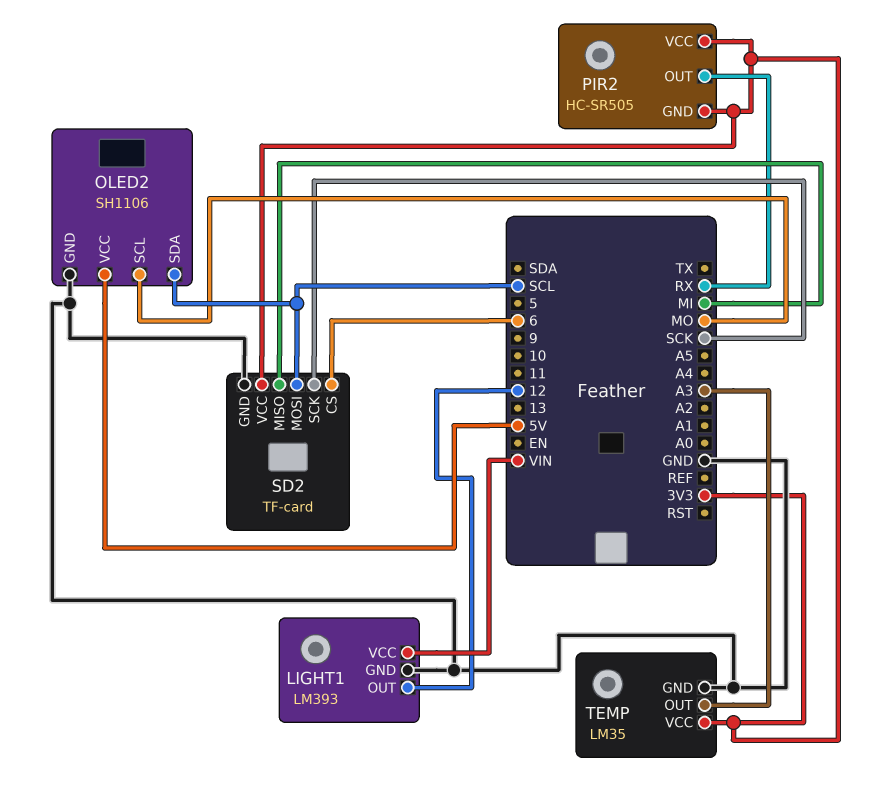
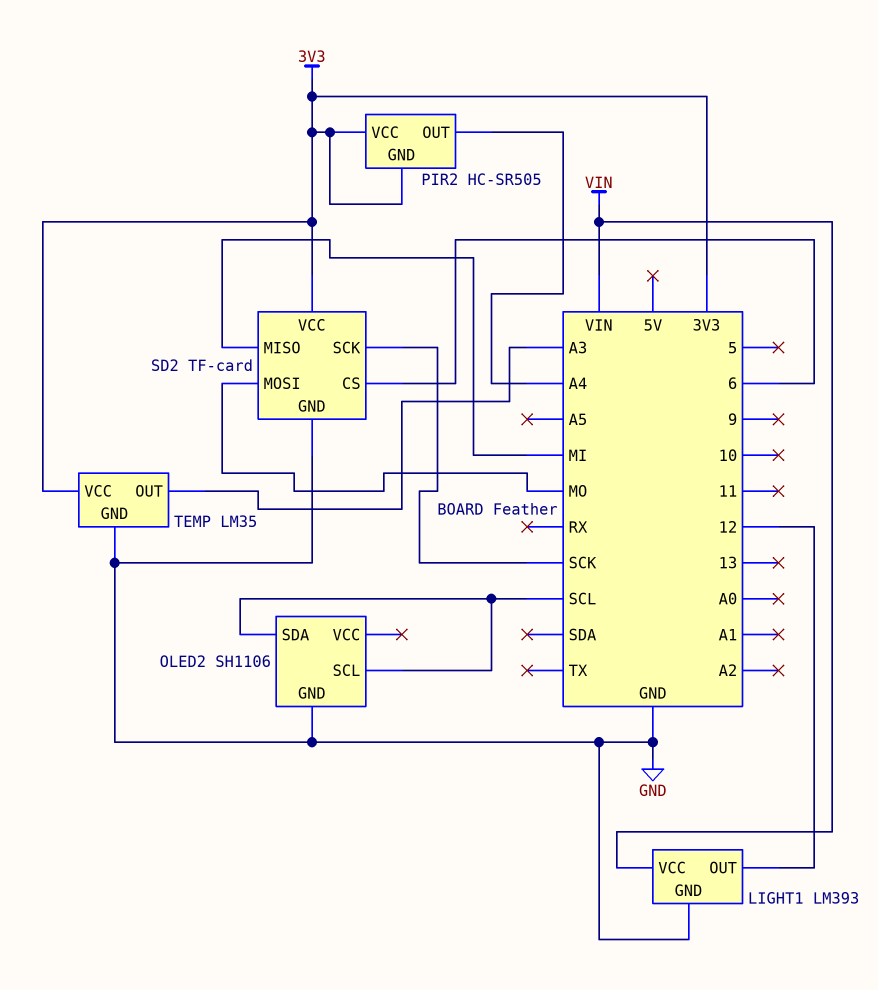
OLED2 pin SCL: MO -> SCL
OLED2 pin VCC: 5V -> none
PIR2 pin OUT: RX -> A4
SD2 pin MOSI: SCL -> MO

